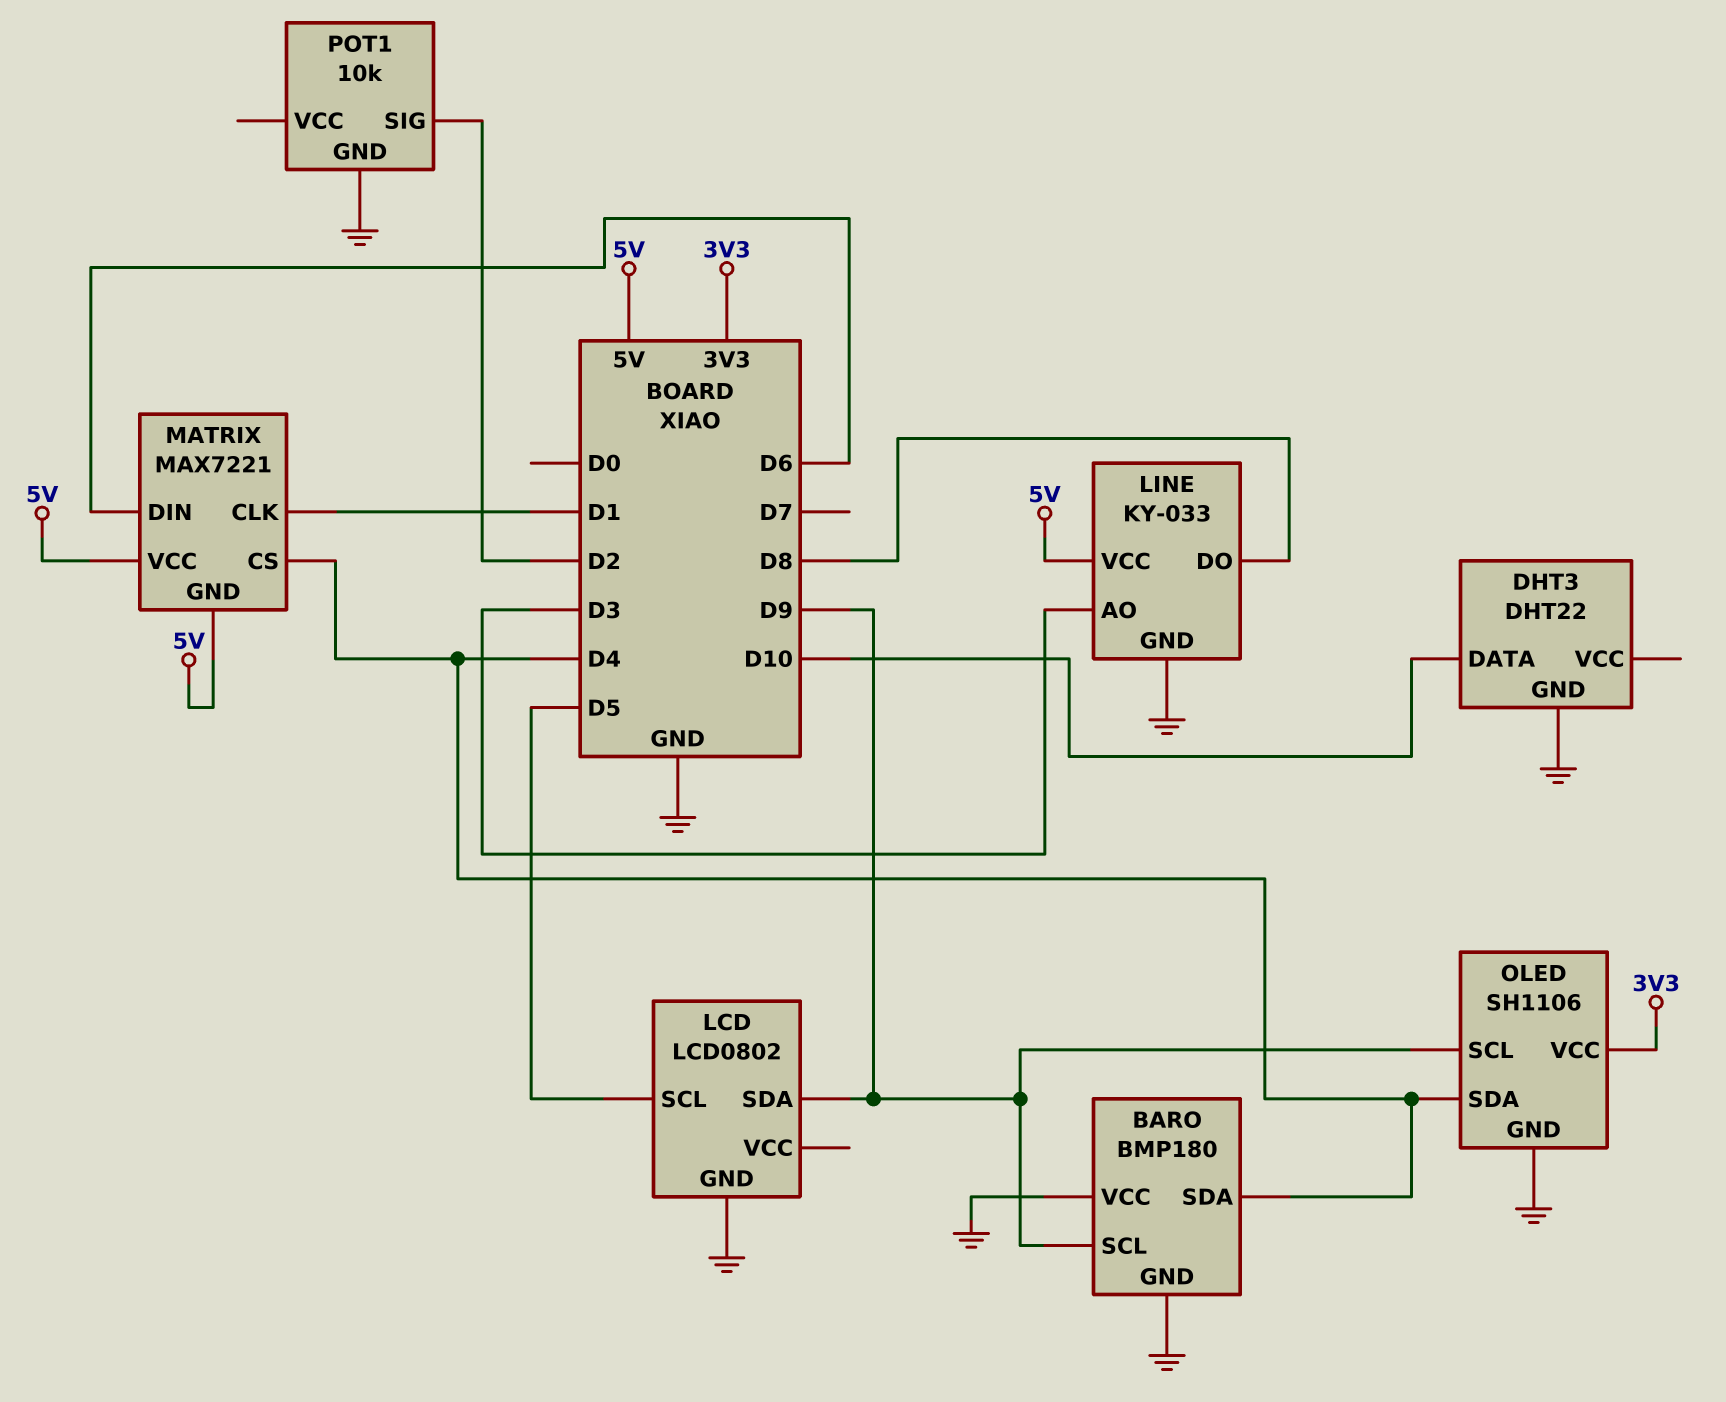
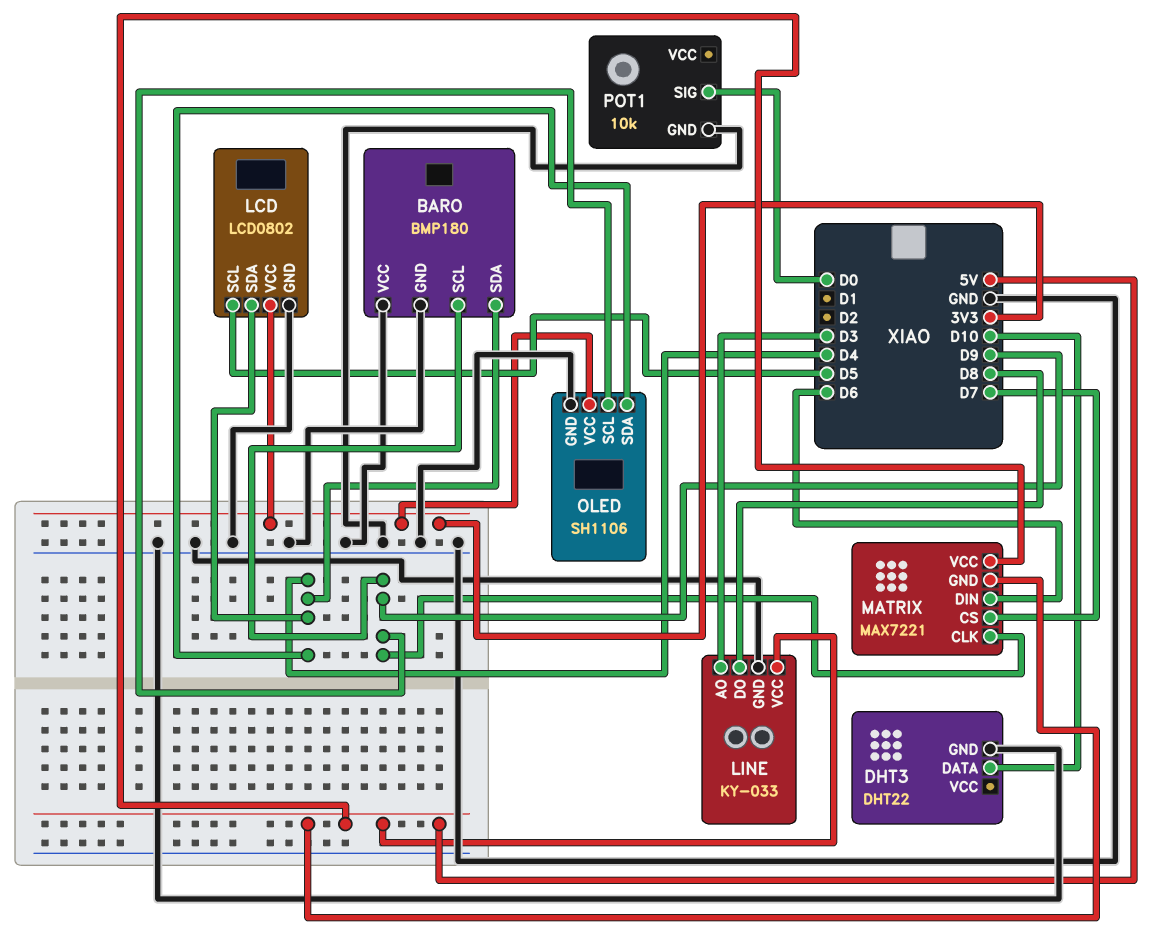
LCD pin SDA: D9 -> D4
LCD pin VCC: none -> 3V3
MATRIX pin CLK: D1 -> D9
MATRIX pin CS: D4 -> D7
POT1 pin SIG: D2 -> D0

